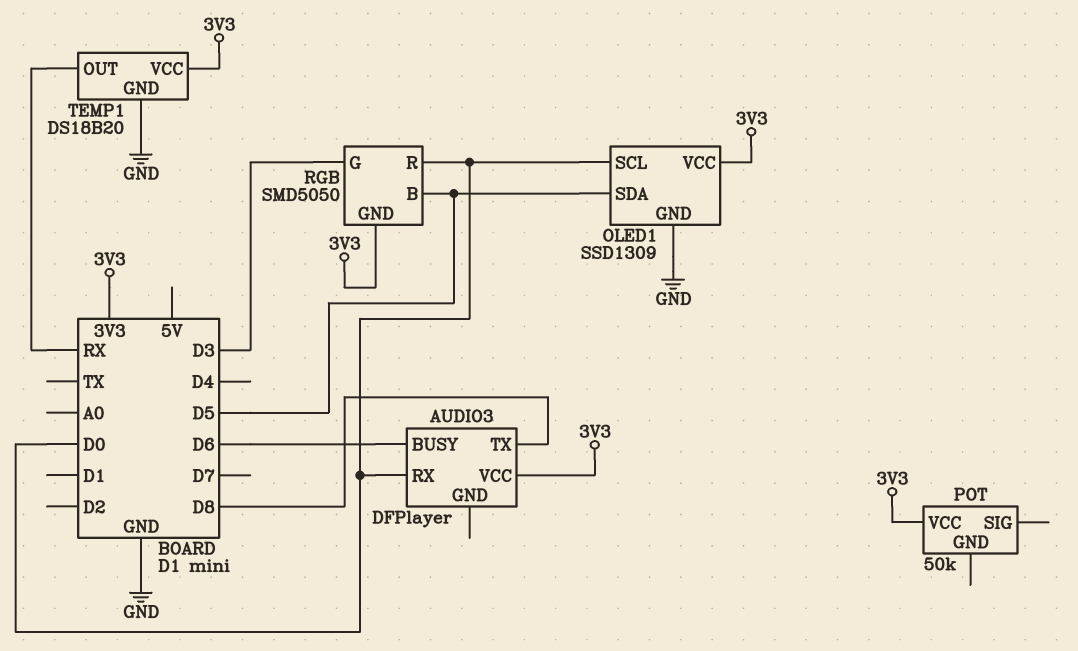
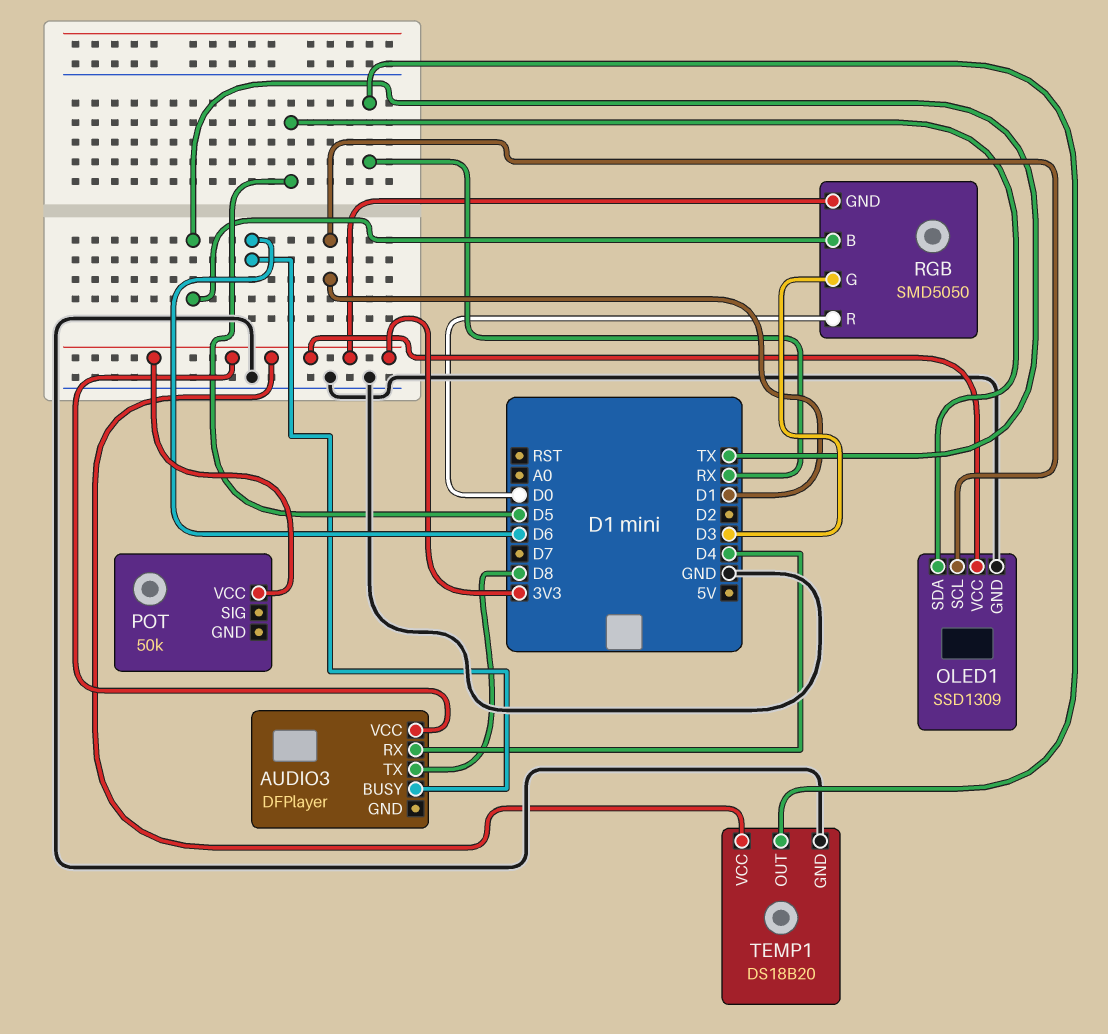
AUDIO3 pin RX: D0 -> D4
OLED1 pin SCL: D0 -> D1
RGB pin B: D5 -> TX

